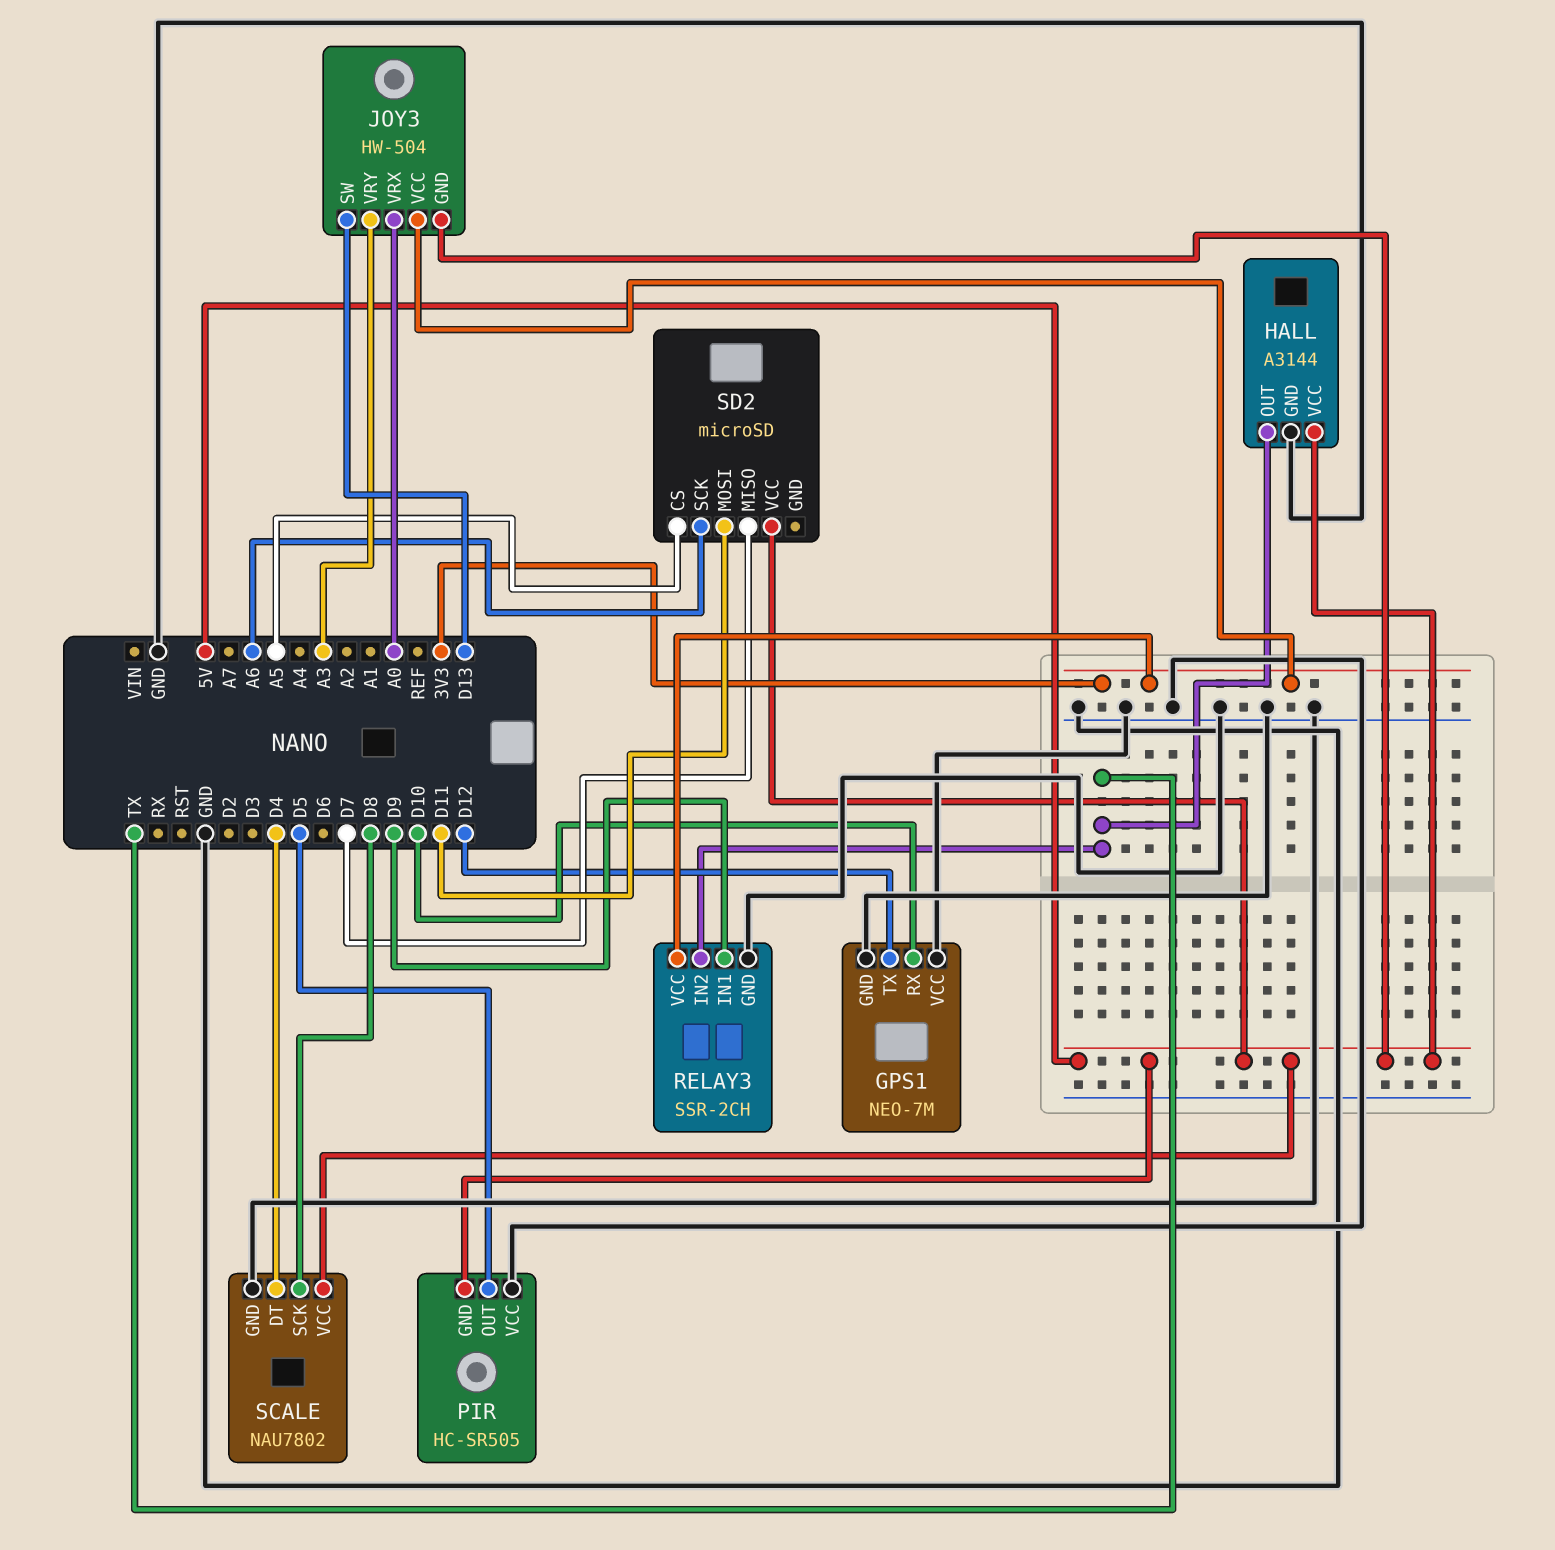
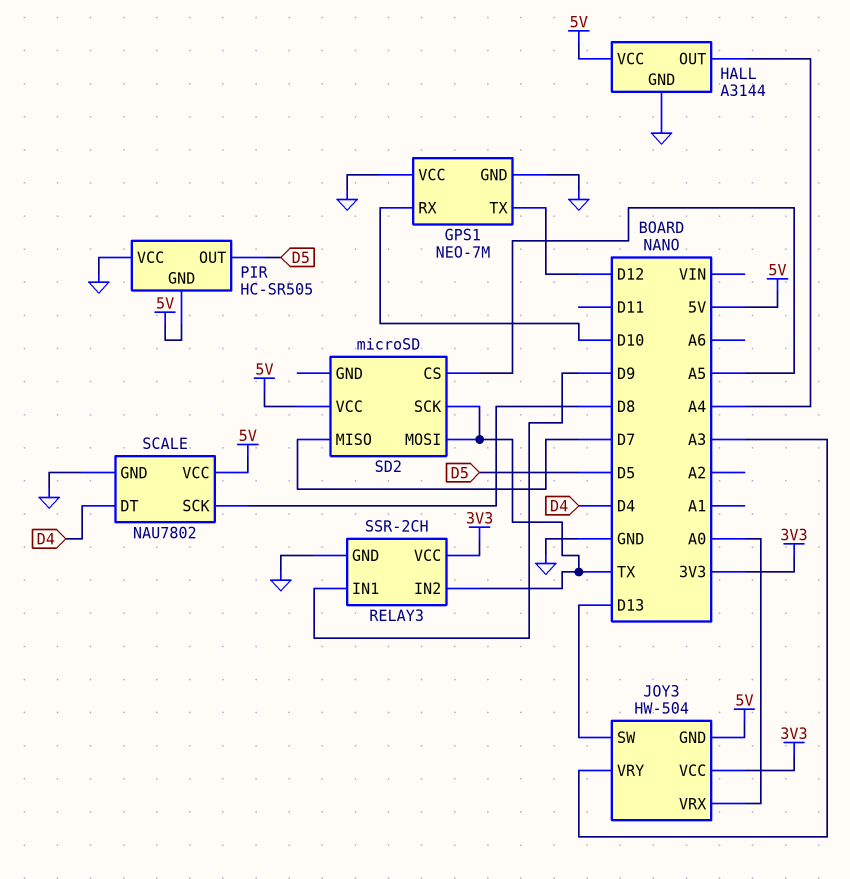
HALL pin OUT: TX -> A4
SD2 pin MOSI: D11 -> TX
SD2 pin SCK: A6 -> TX

